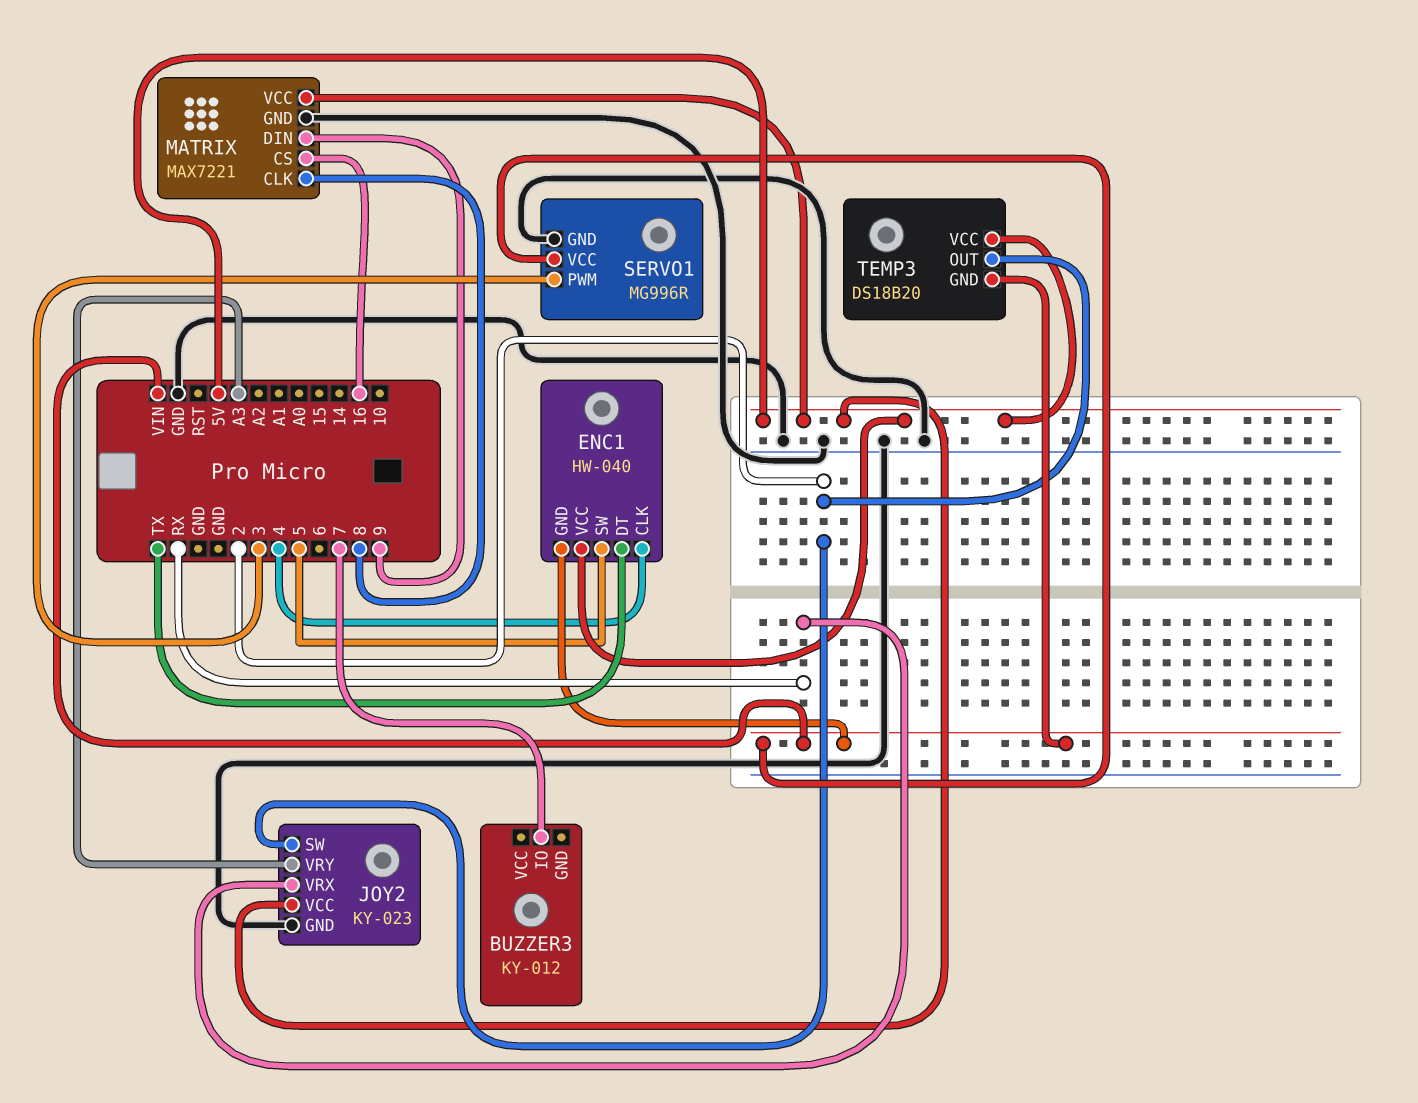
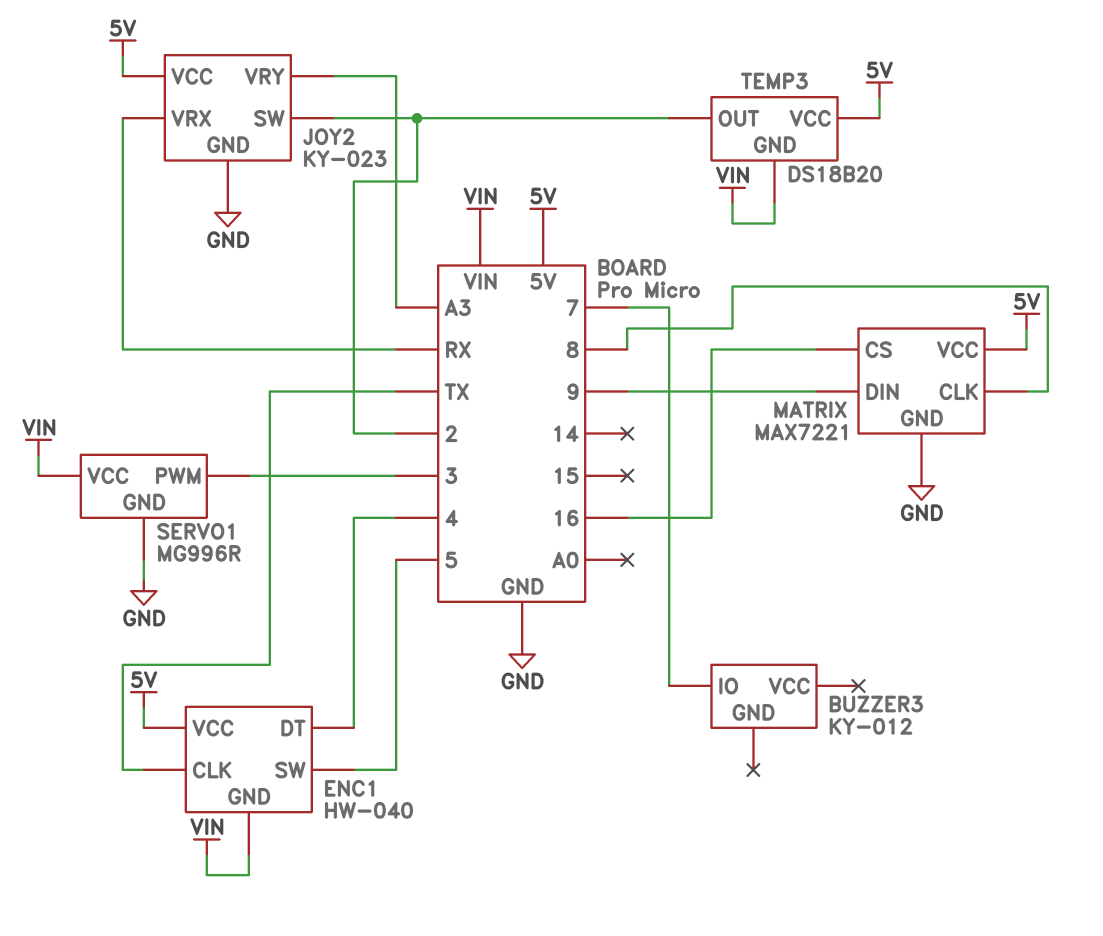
ENC1 pin CLK: 4 -> TX
ENC1 pin DT: TX -> 4

